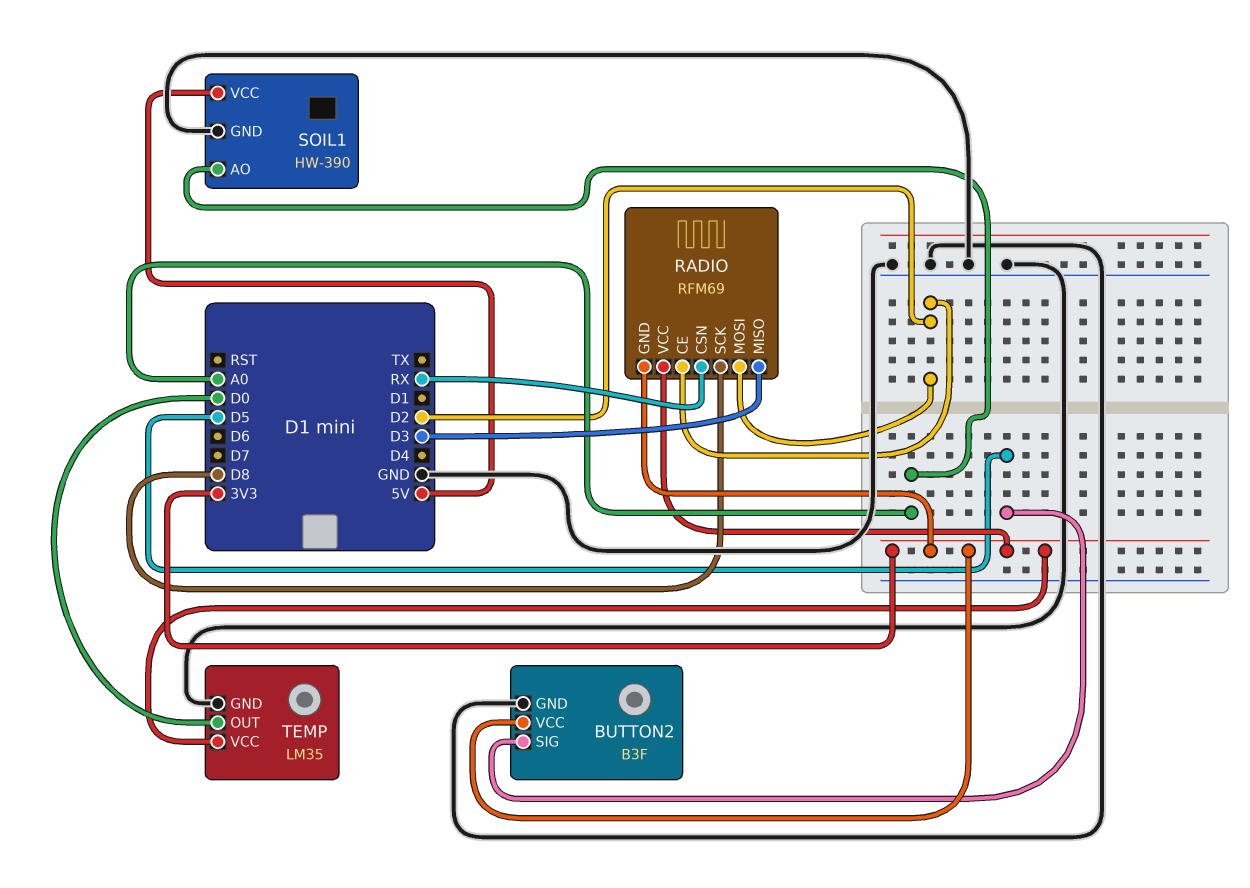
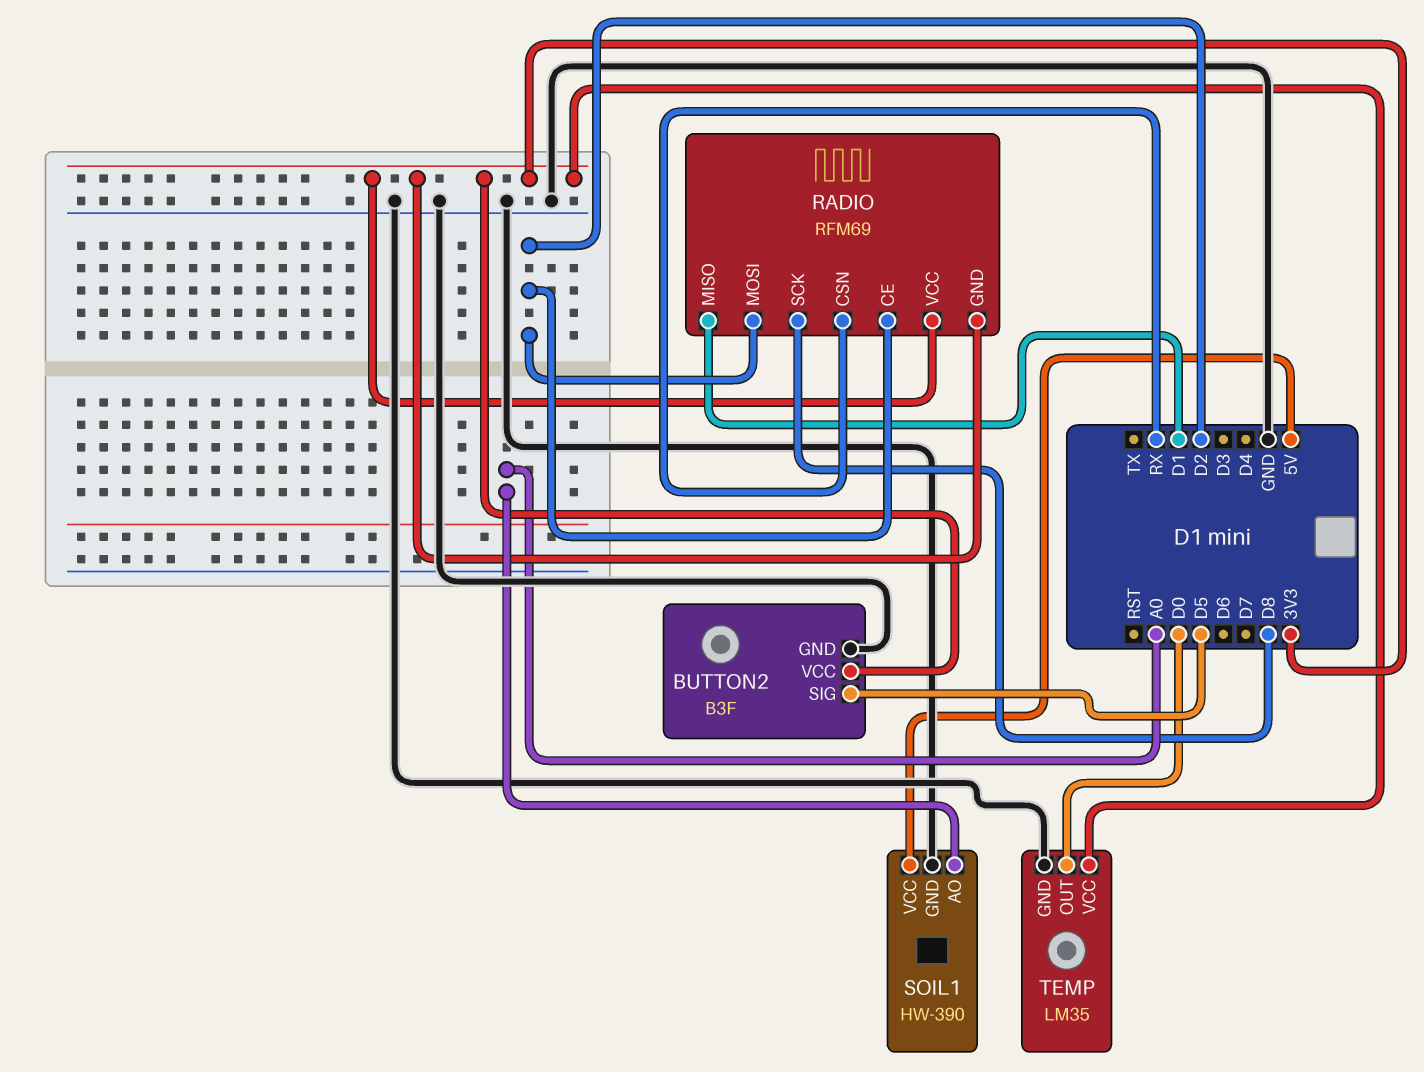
RADIO pin MISO: D3 -> D1

